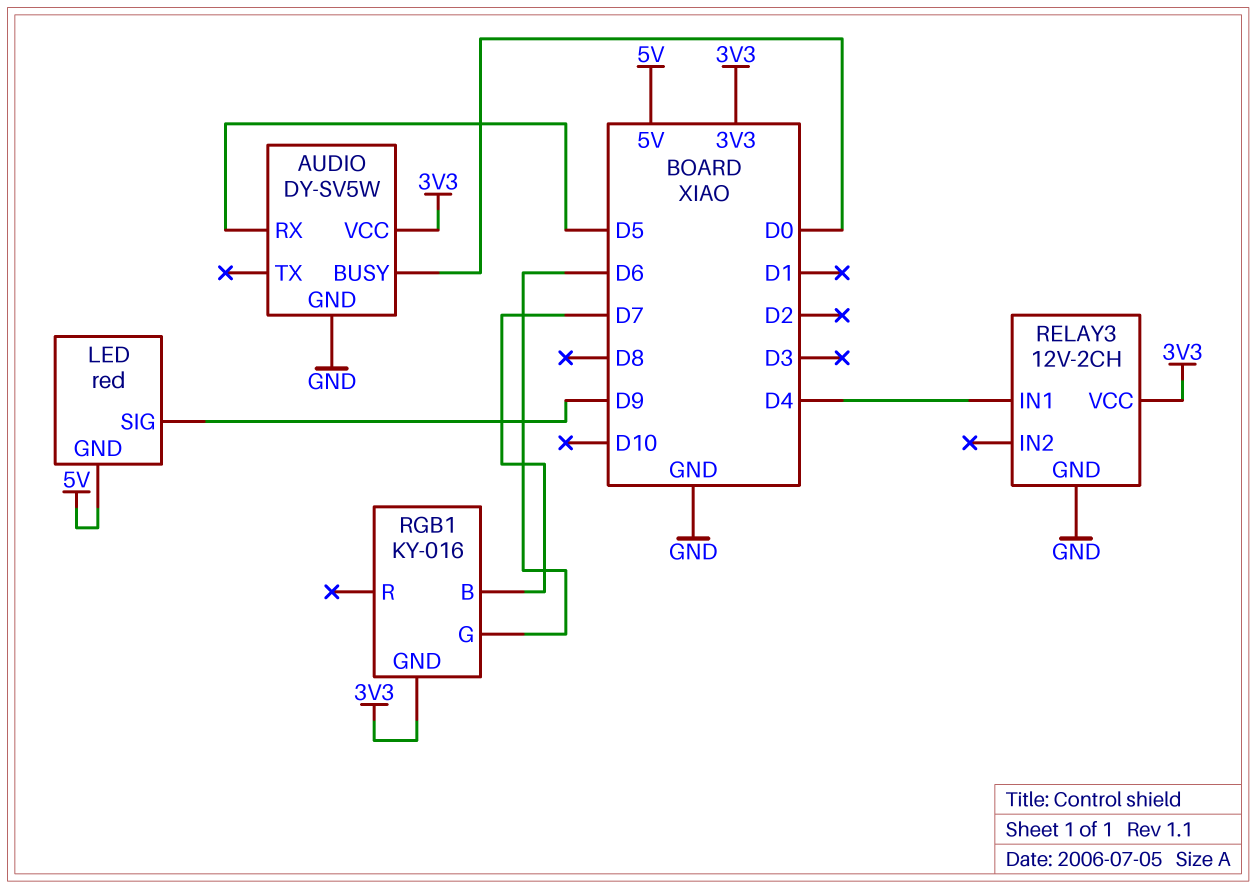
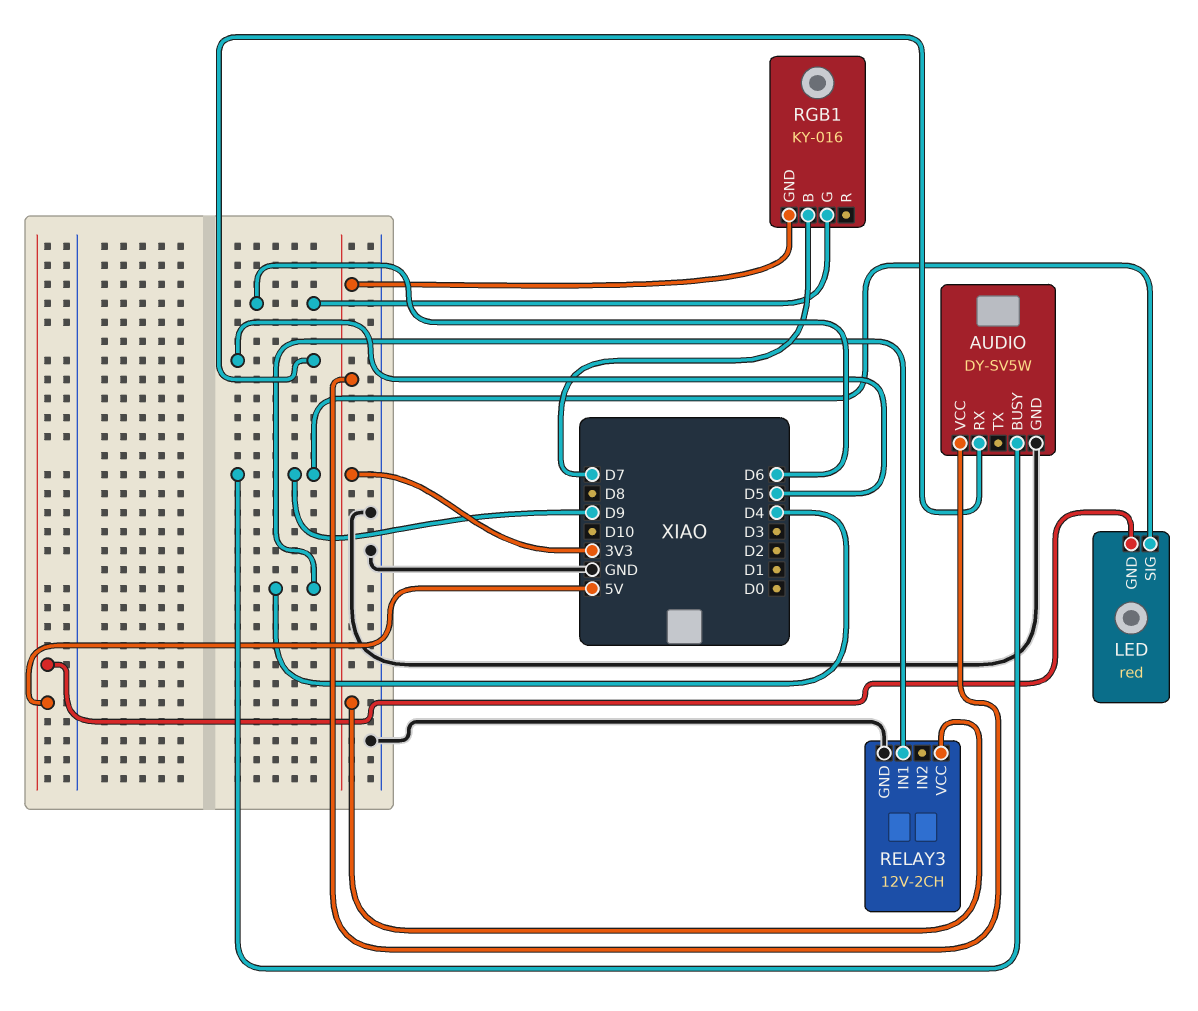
AUDIO pin BUSY: D0 -> D9

